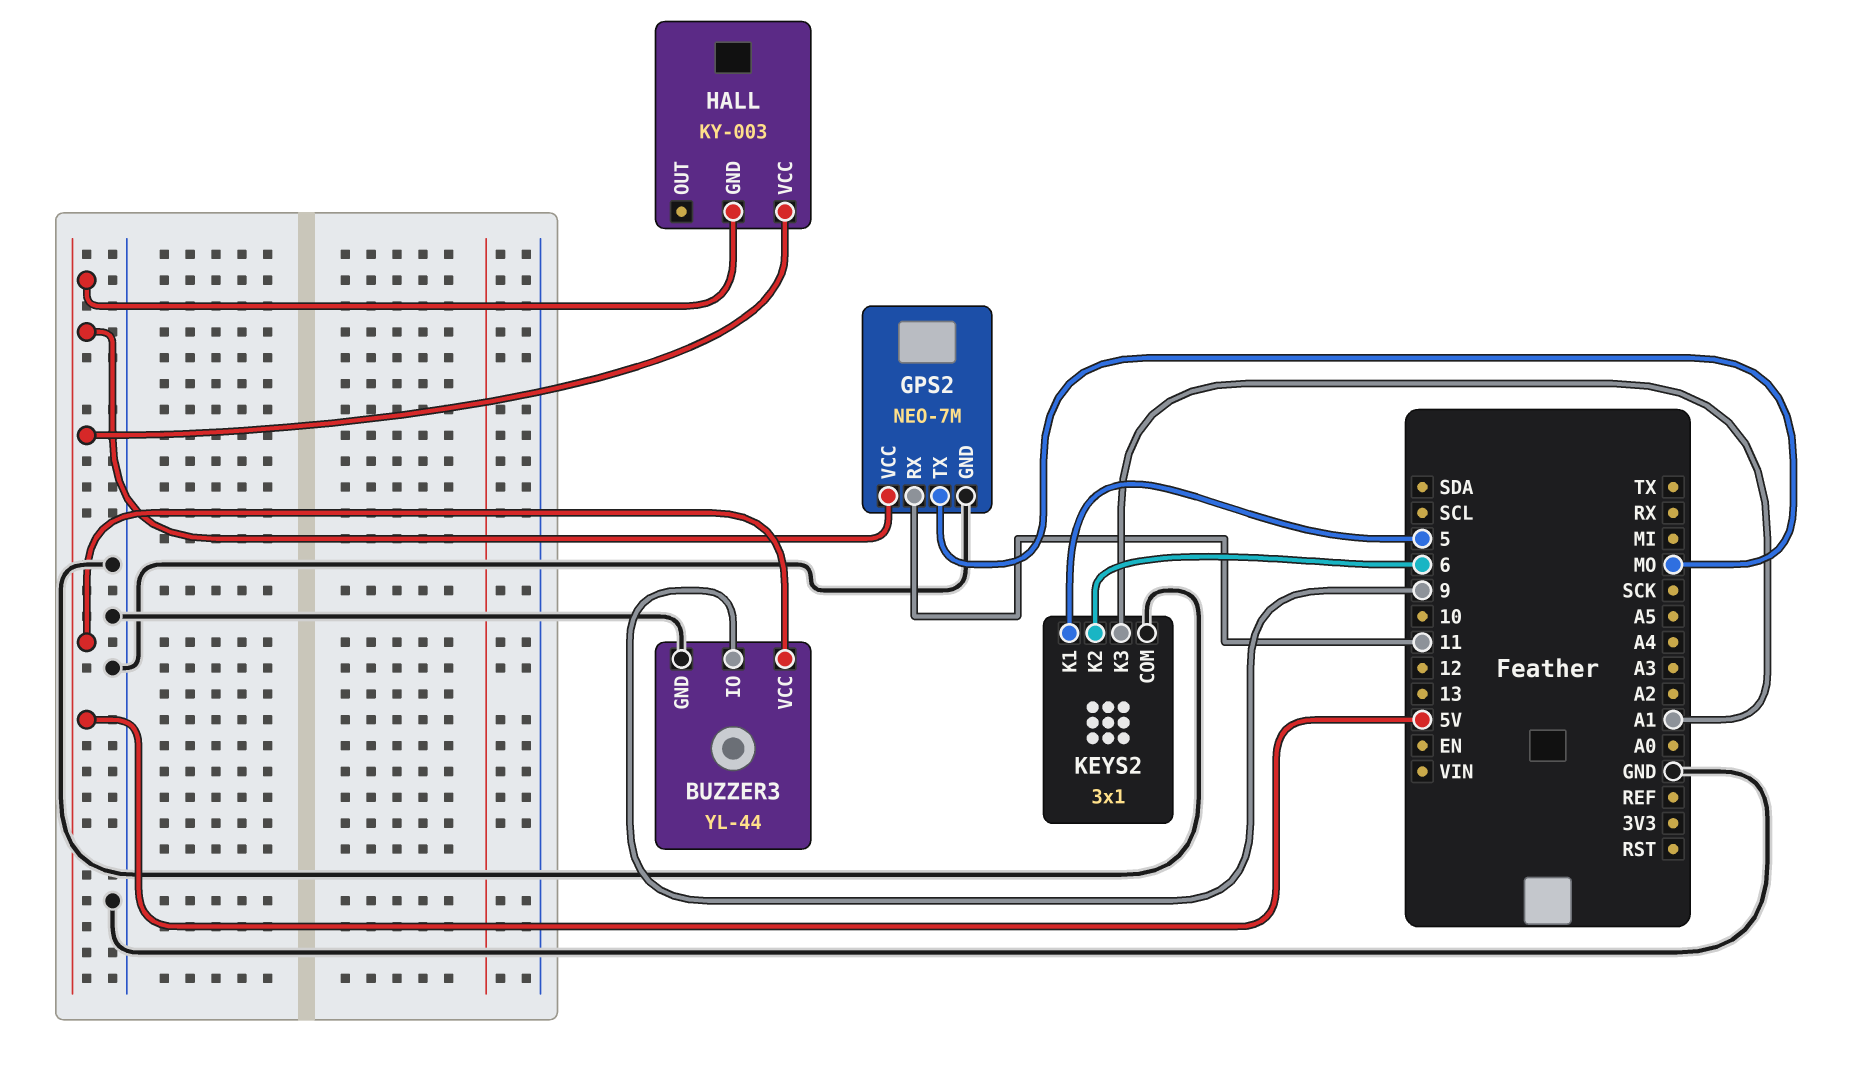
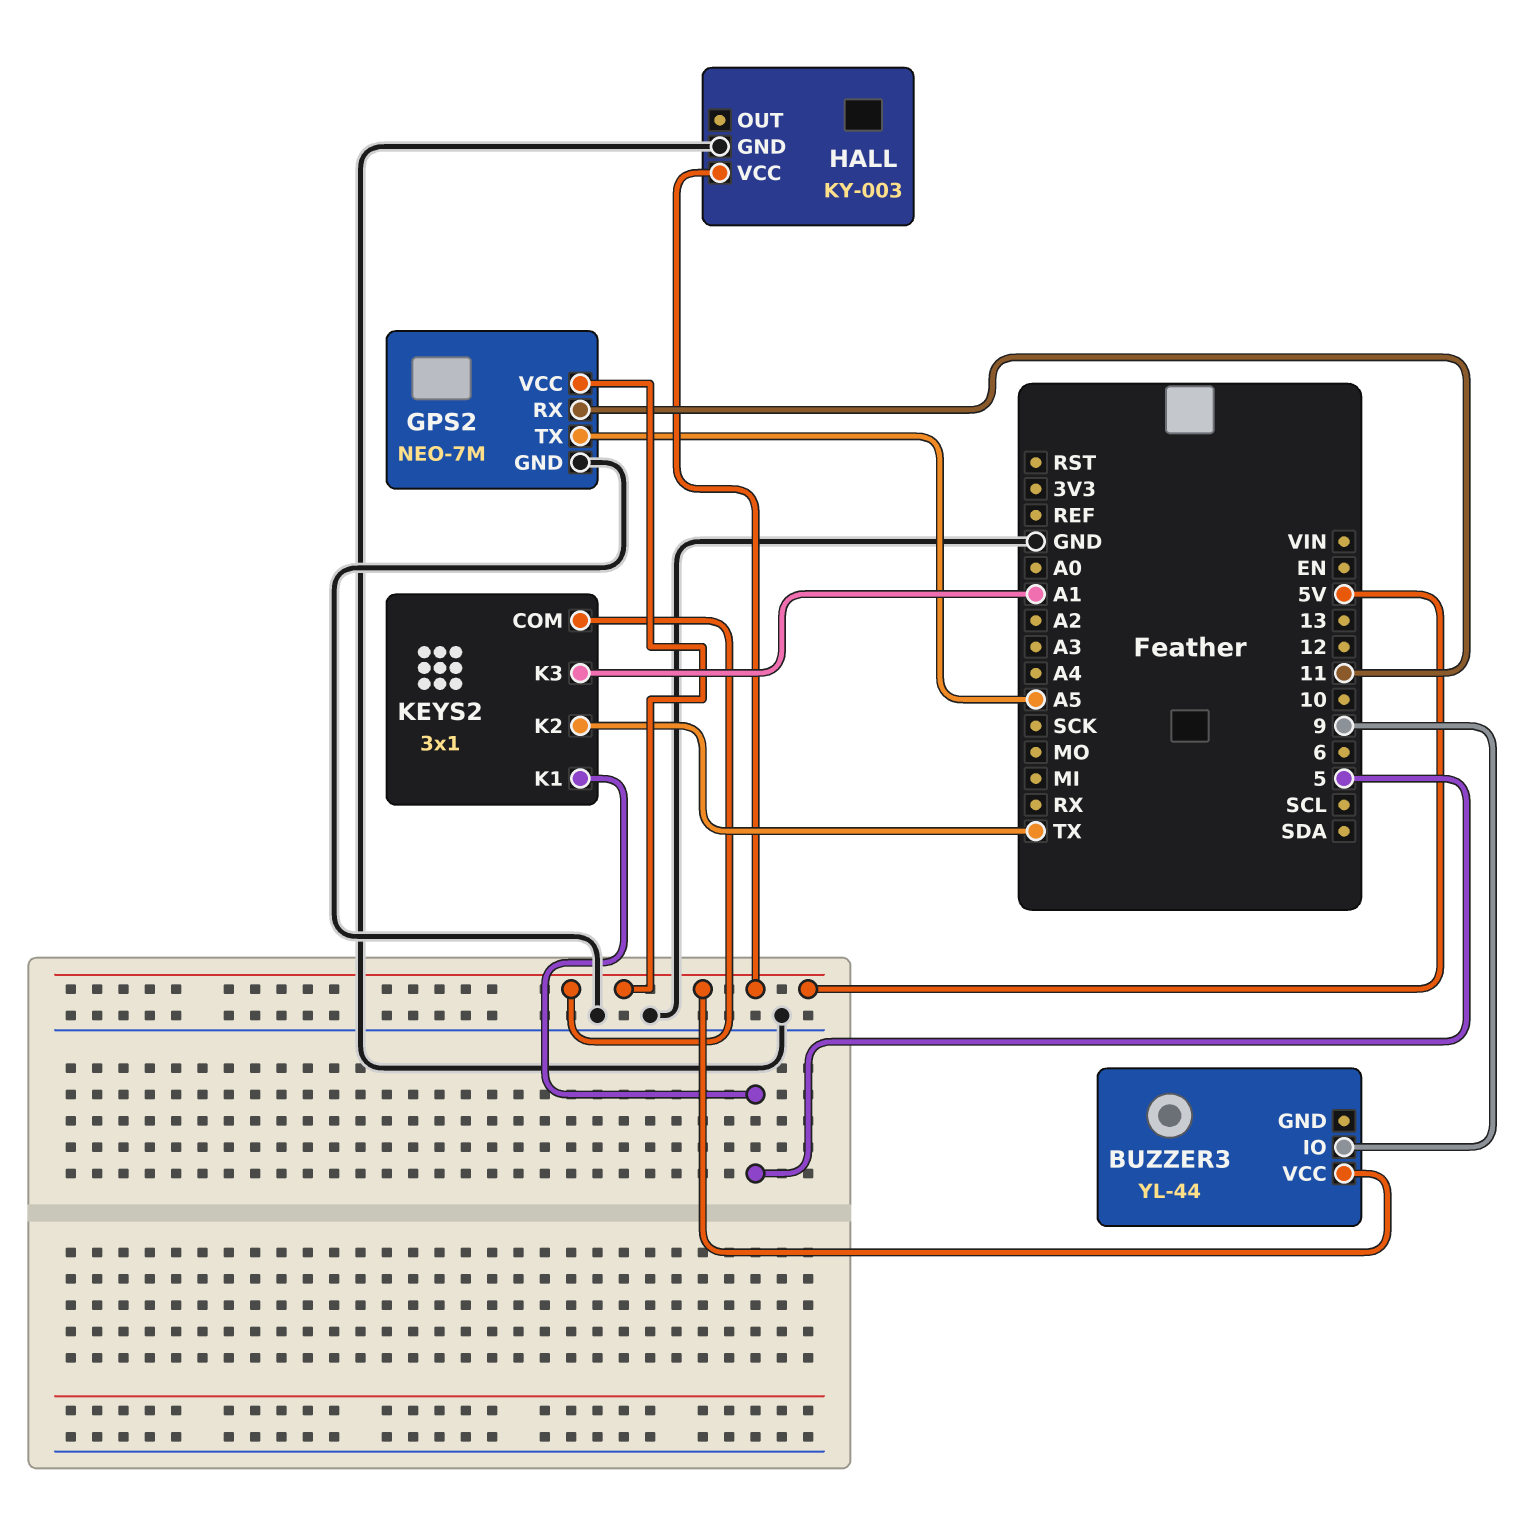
BUZZER3 pin GND: GND -> none
GPS2 pin TX: MO -> A5
HALL pin GND: 5V -> GND
KEYS2 pin COM: GND -> 5V
KEYS2 pin K2: 6 -> TX

